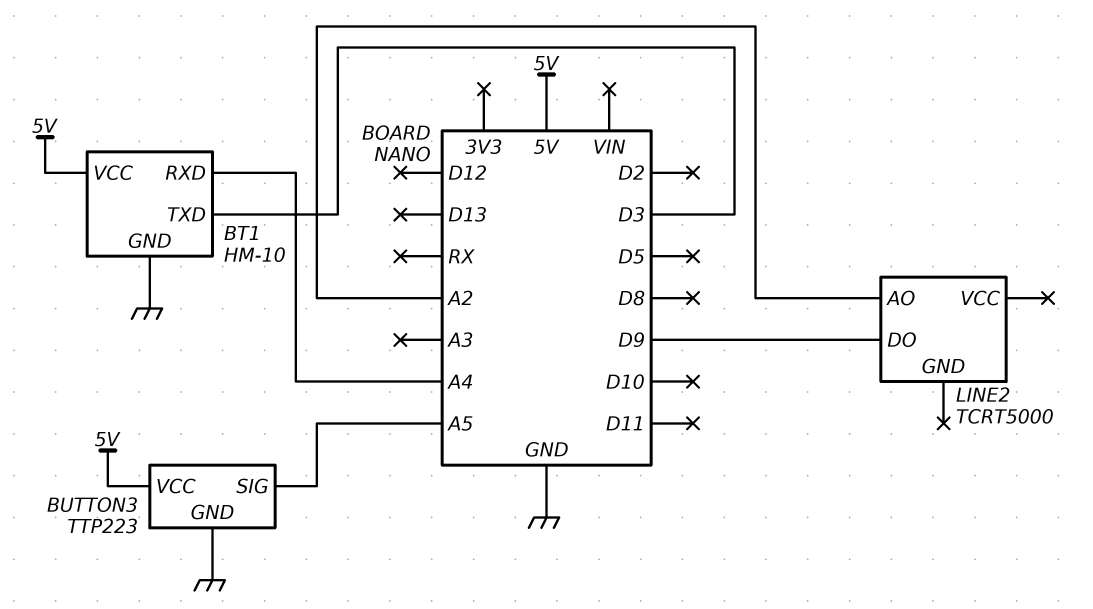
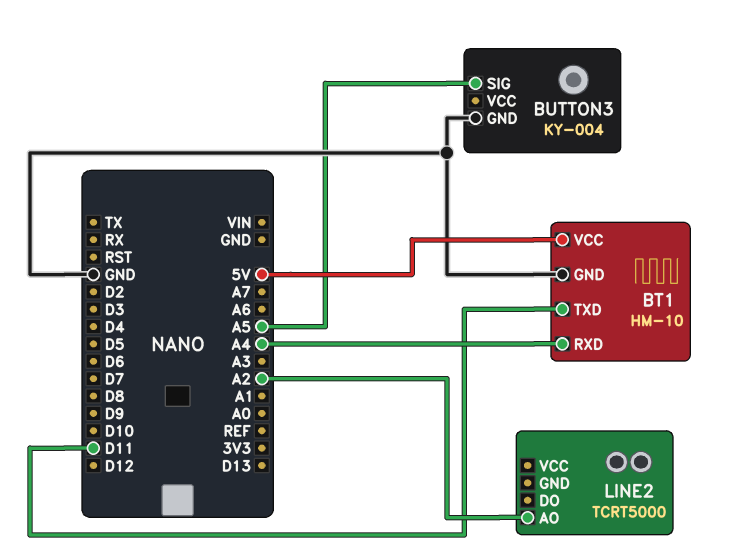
BT1 pin TXD: D3 -> D11
BUTTON3: TTP223 -> KY-004
BUTTON3 pin VCC: 5V -> none
LINE2 pin DO: D9 -> none

